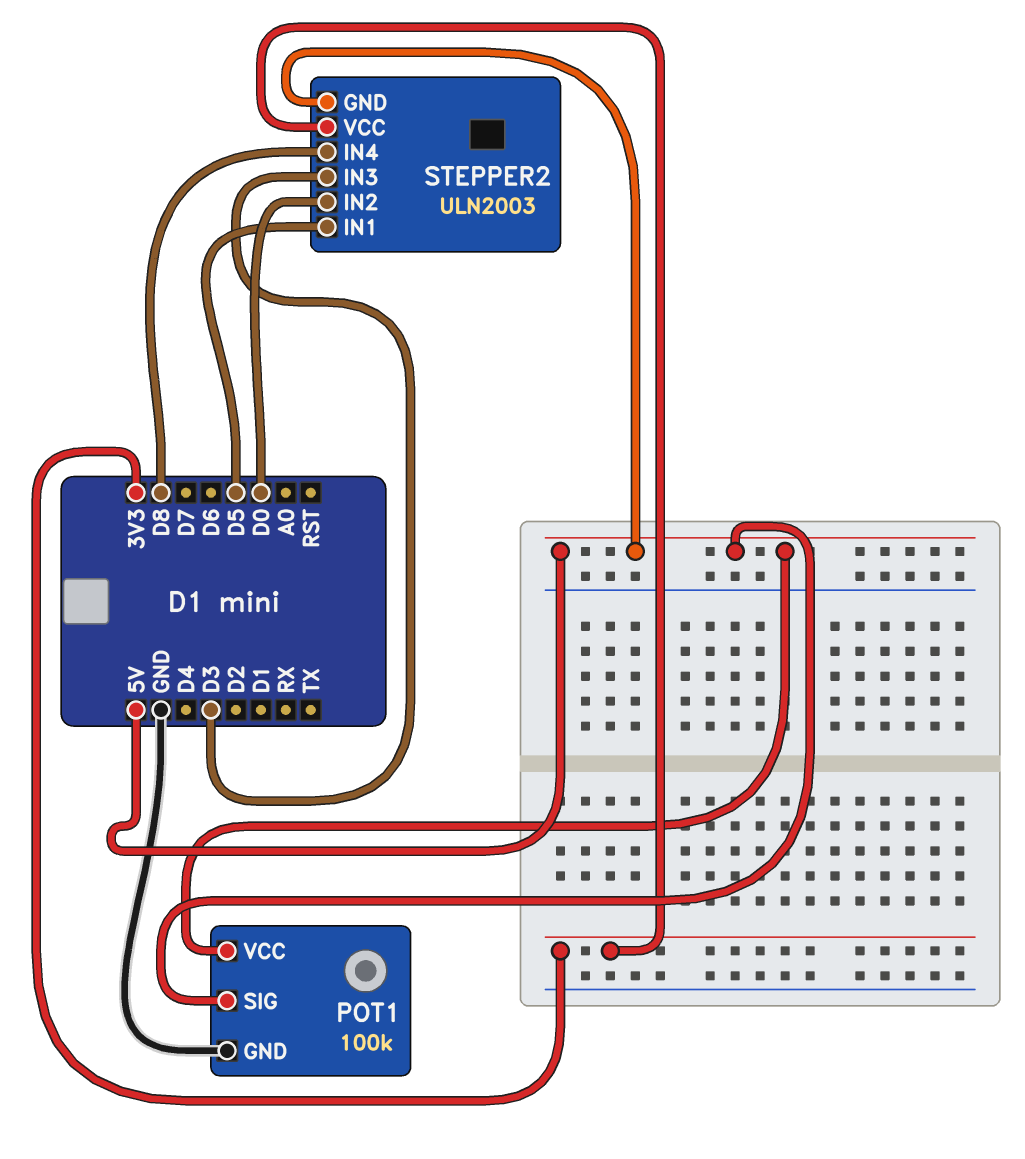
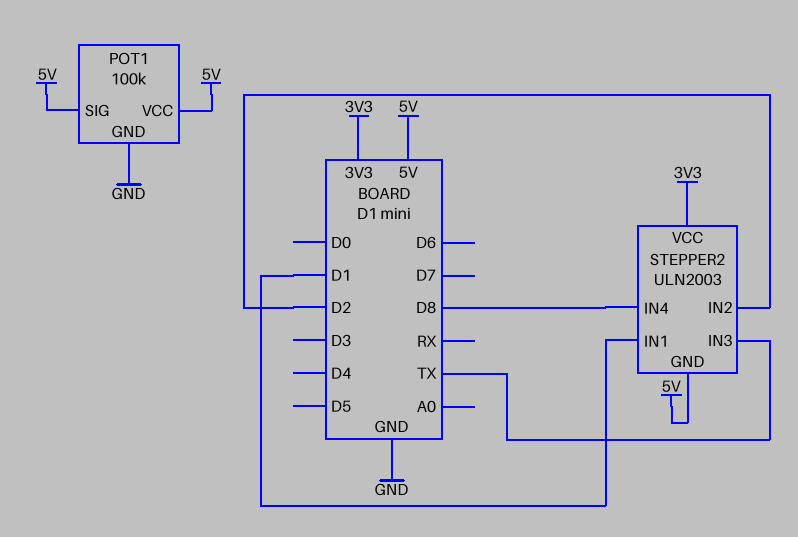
STEPPER2 pin IN1: D5 -> D1
STEPPER2 pin IN2: D0 -> D2
STEPPER2 pin IN3: D3 -> TX

